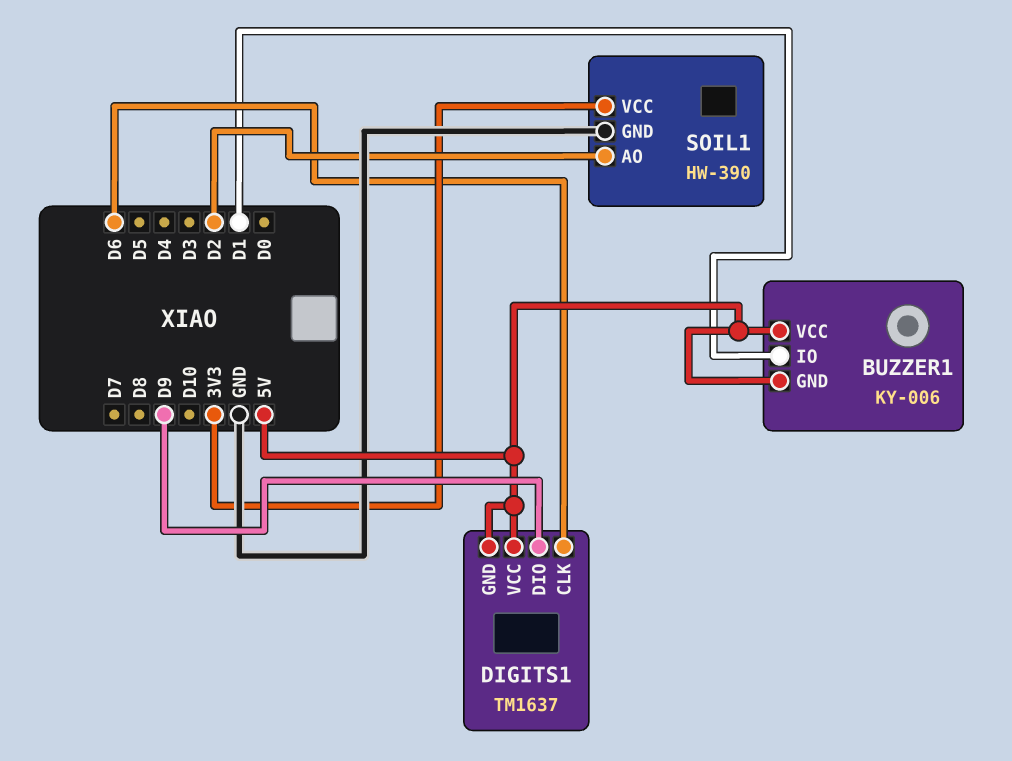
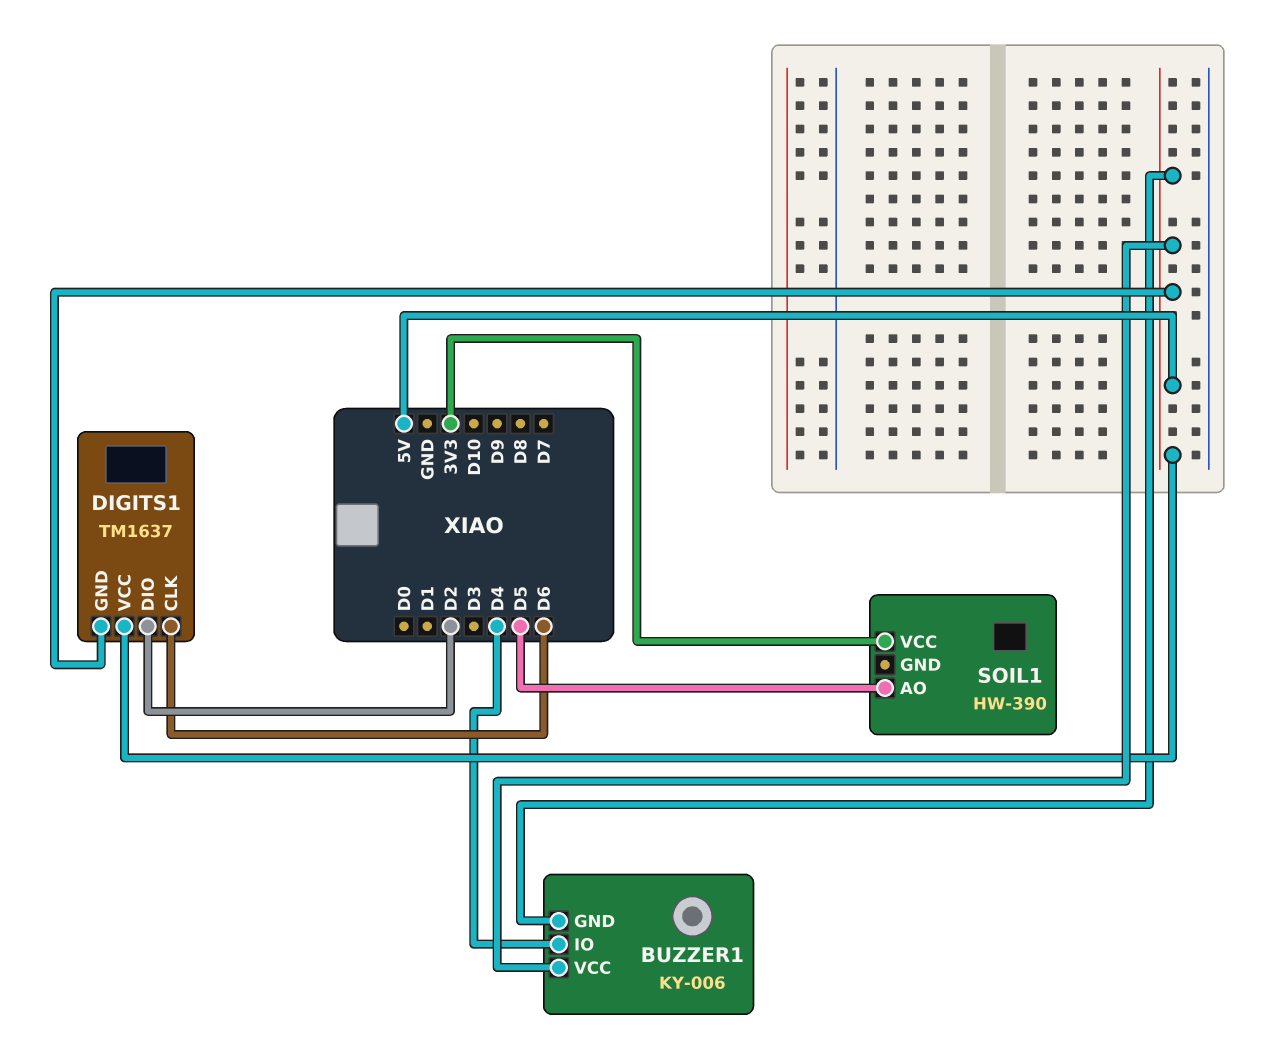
BUZZER1 pin IO: D1 -> D4
DIGITS1 pin DIO: D9 -> D2
SOIL1 pin AO: D2 -> D5
SOIL1 pin GND: GND -> none

